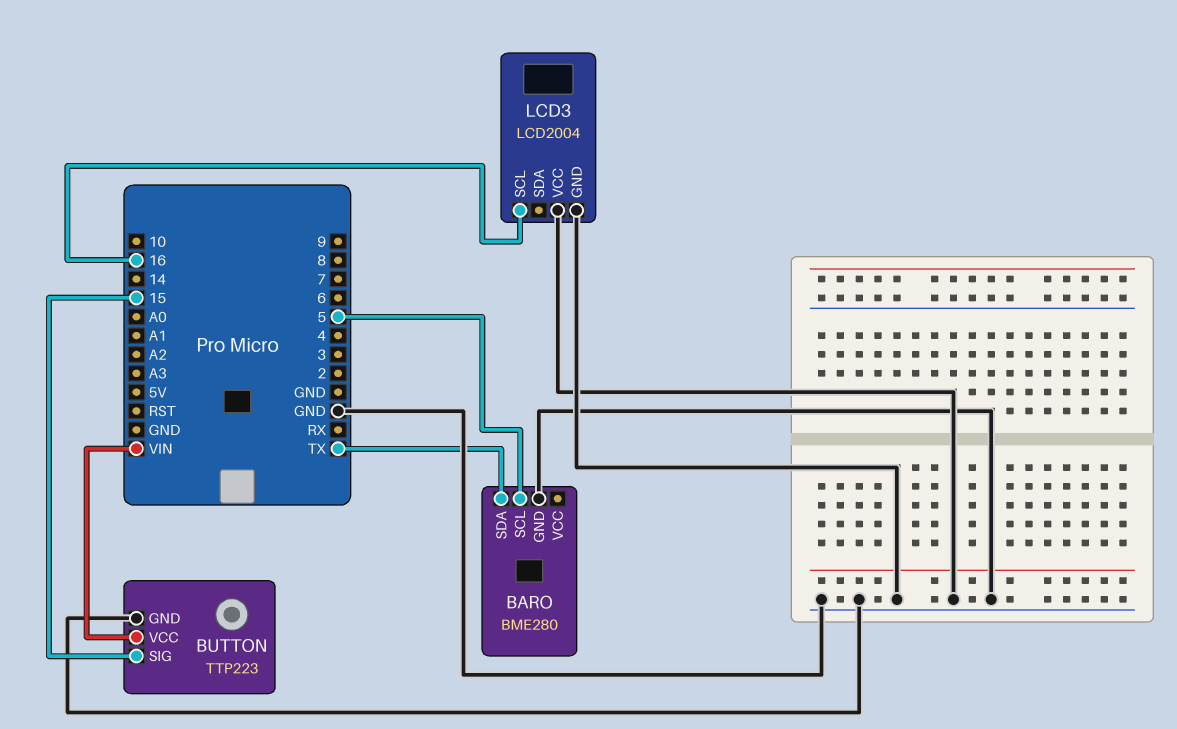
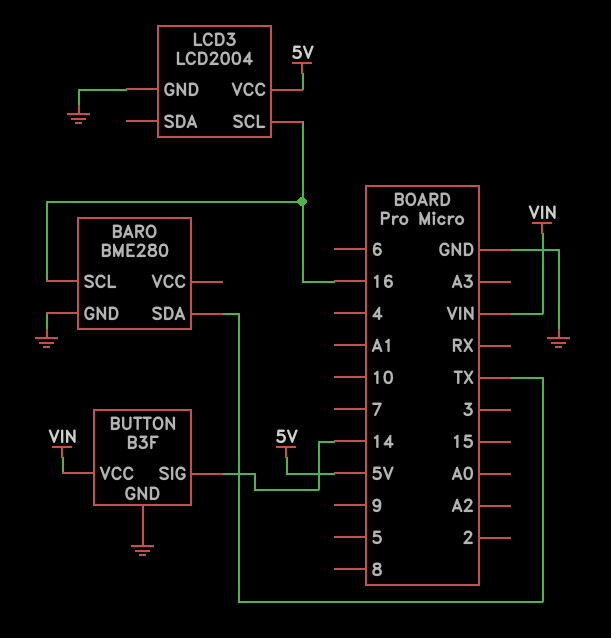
BARO pin SCL: 5 -> 16
BUTTON: TTP223 -> B3F
BUTTON pin SIG: 15 -> 14
LCD3 pin VCC: GND -> 5V

